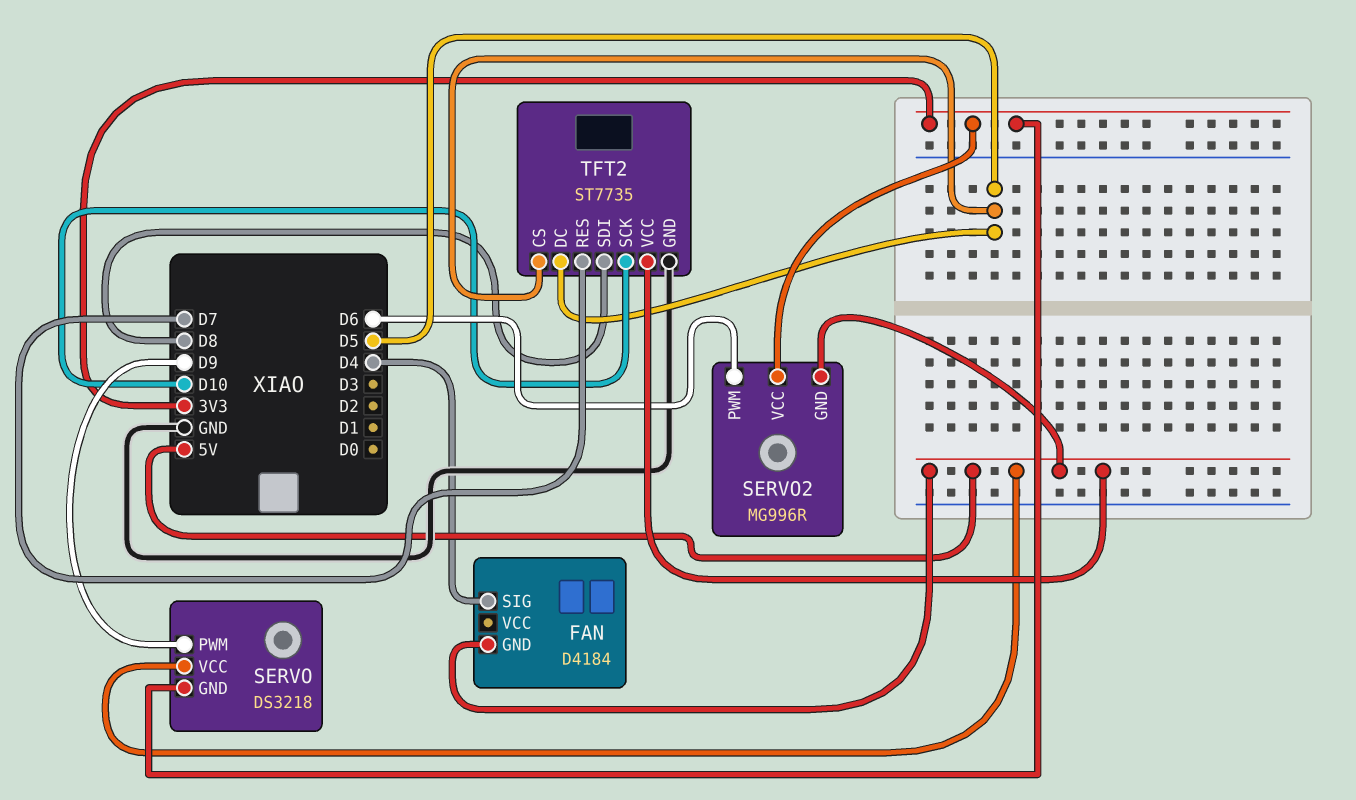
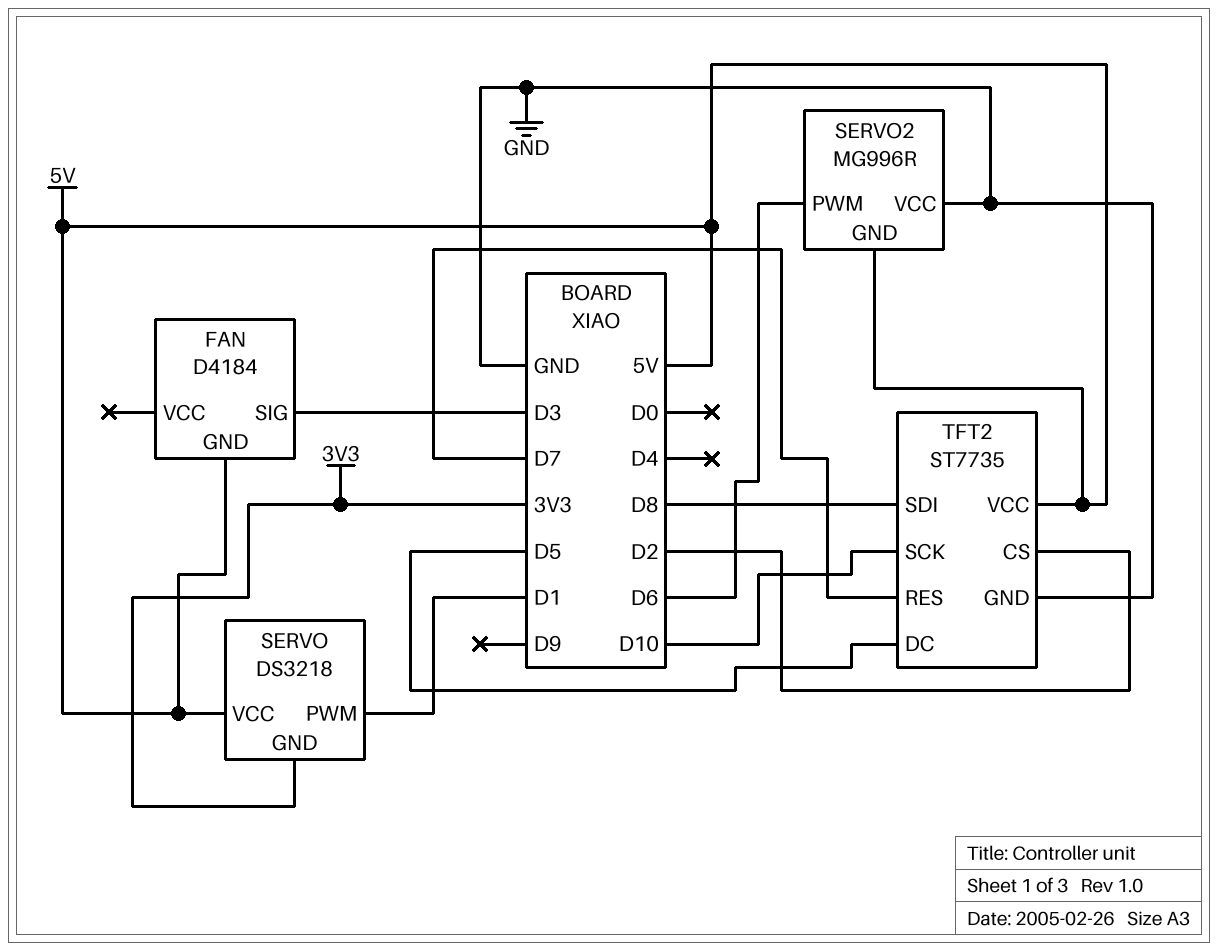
FAN pin SIG: D4 -> D3
SERVO pin PWM: D9 -> D1
SERVO2 pin VCC: 3V3 -> GND
TFT2 pin CS: D5 -> D2

